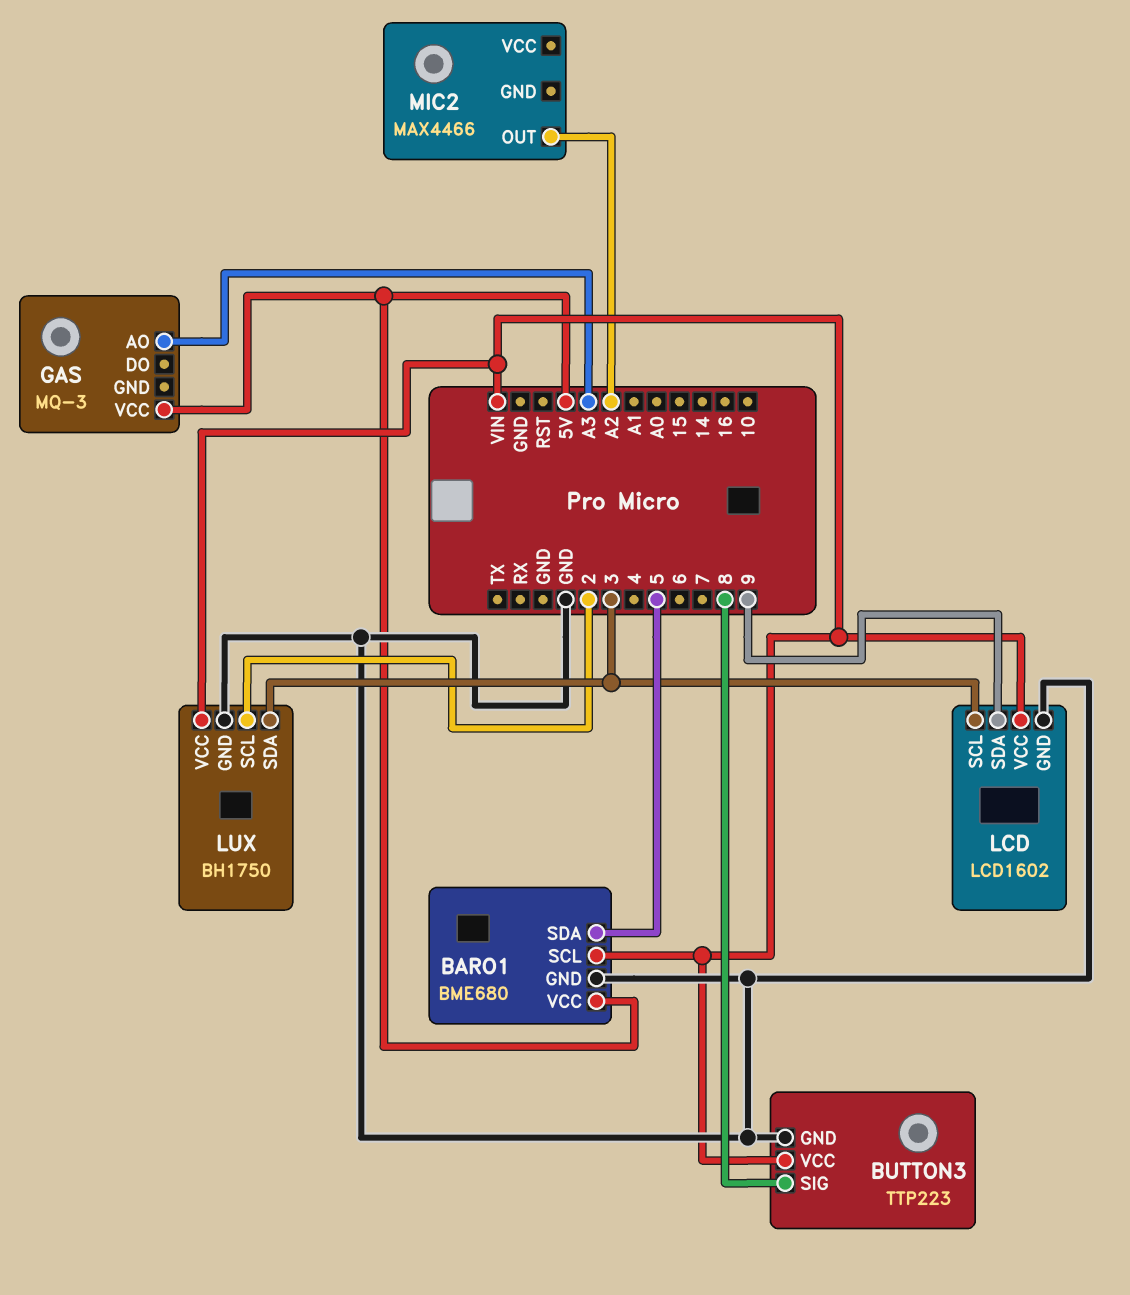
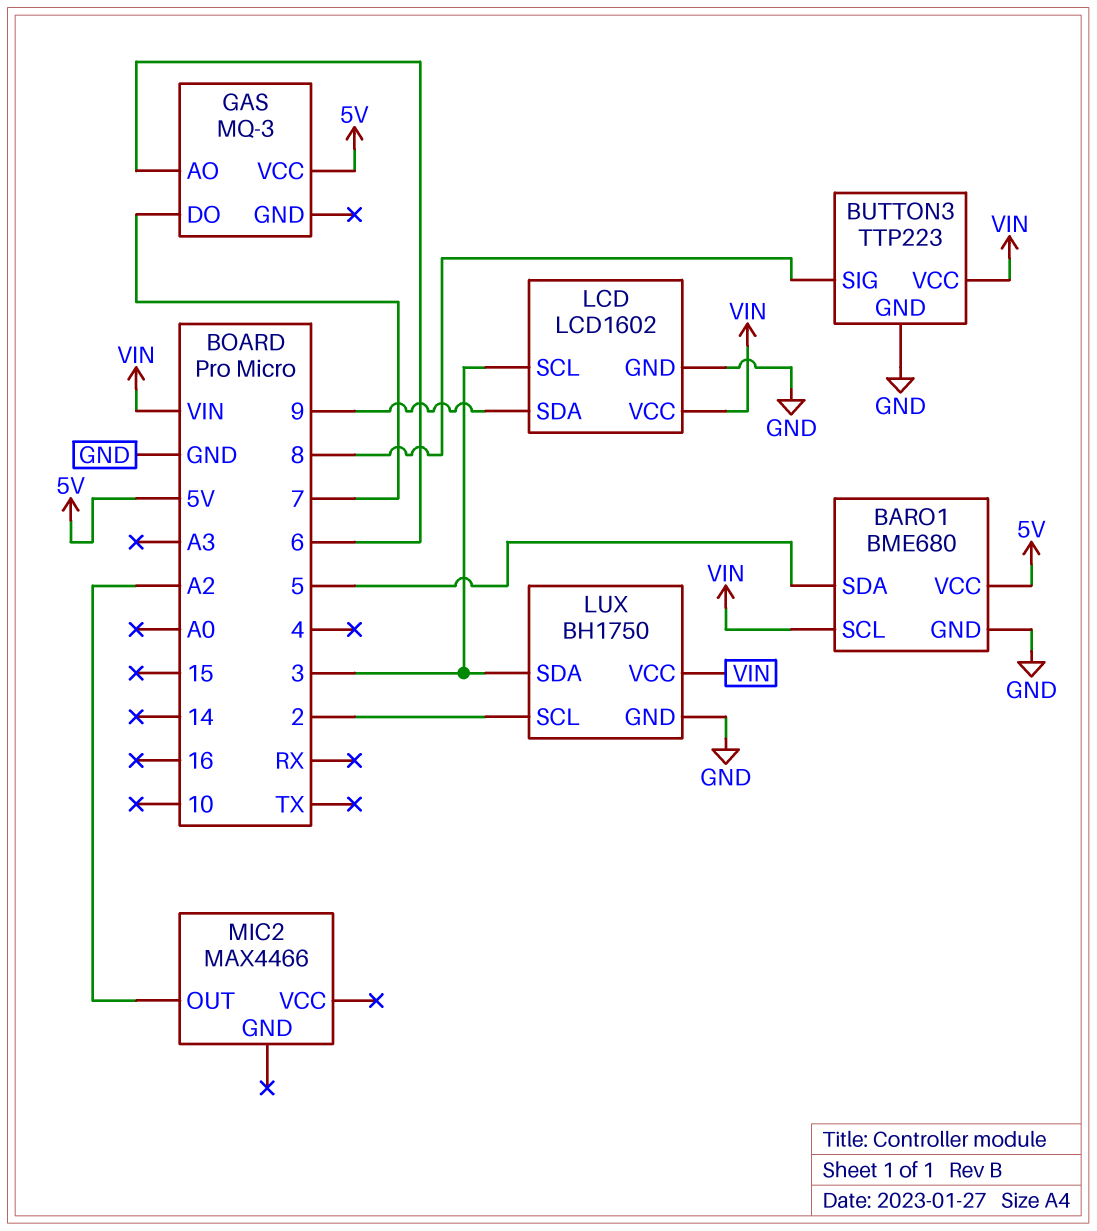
GAS pin AO: A3 -> 6
GAS pin DO: none -> 7

